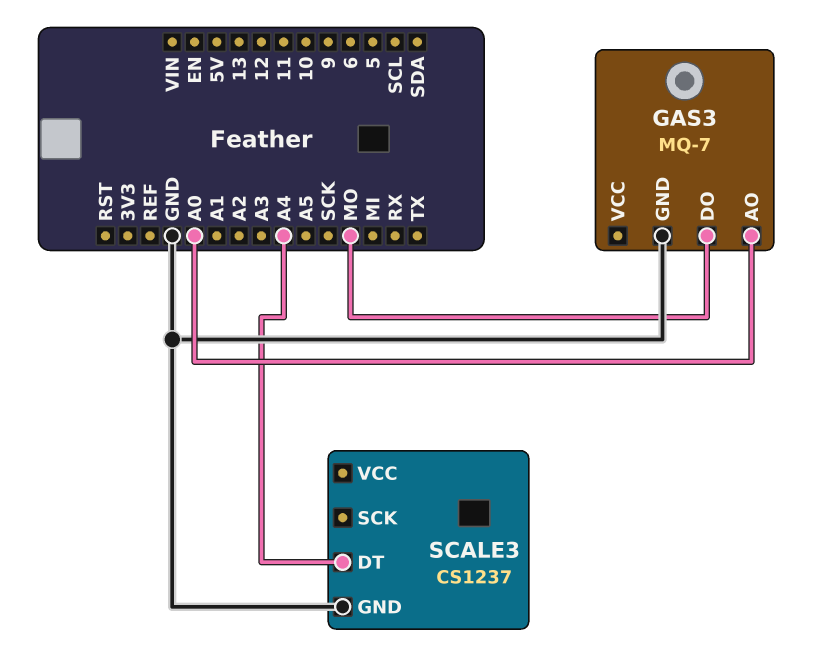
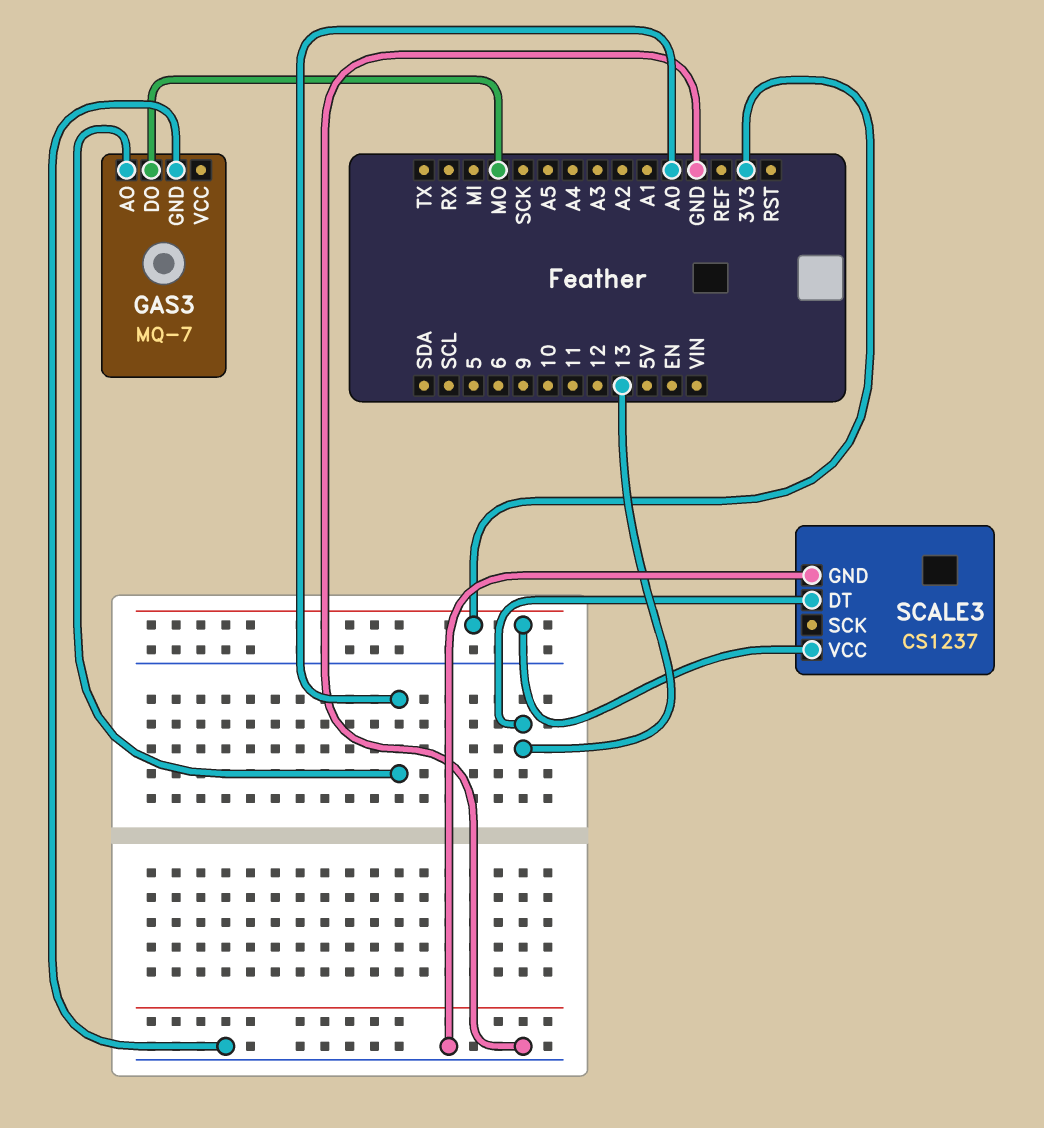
SCALE3 pin DT: A4 -> 13
SCALE3 pin VCC: none -> 3V3

